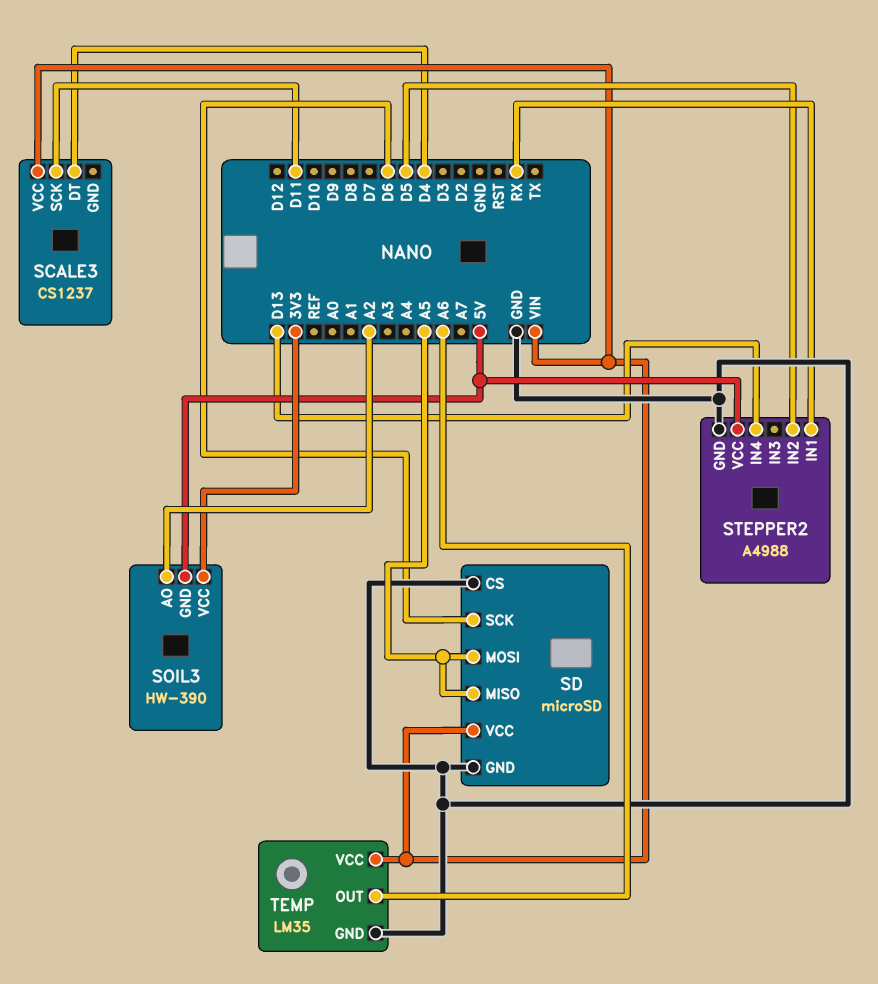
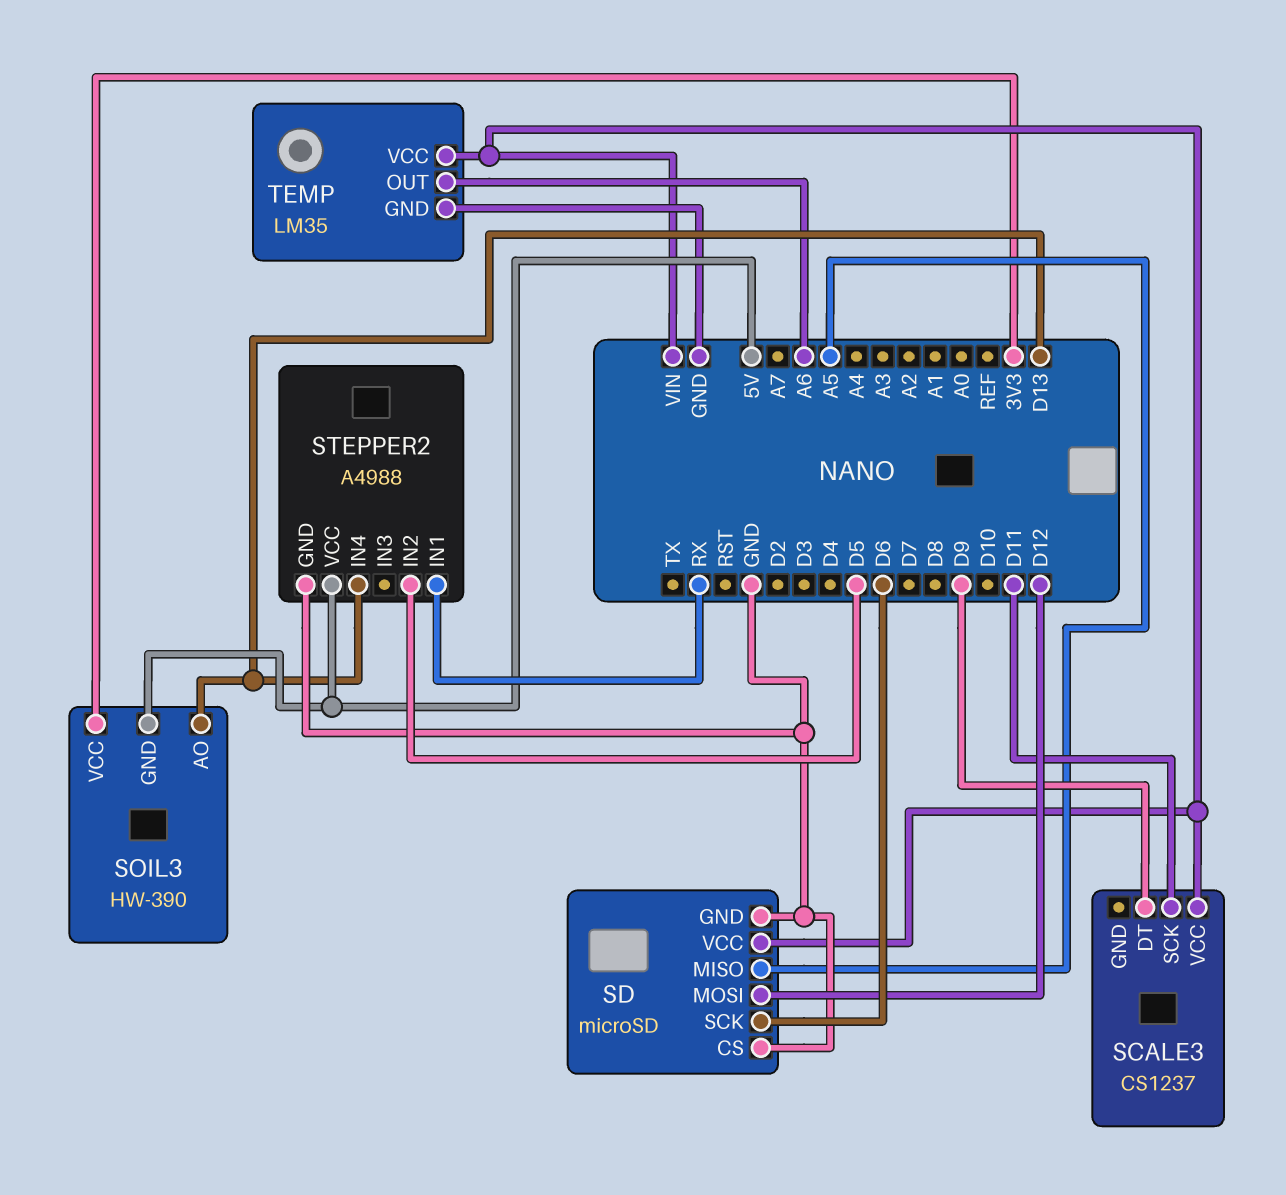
SCALE3 pin DT: D4 -> D9
SD pin MOSI: A5 -> D12
SOIL3 pin AO: A2 -> D13

